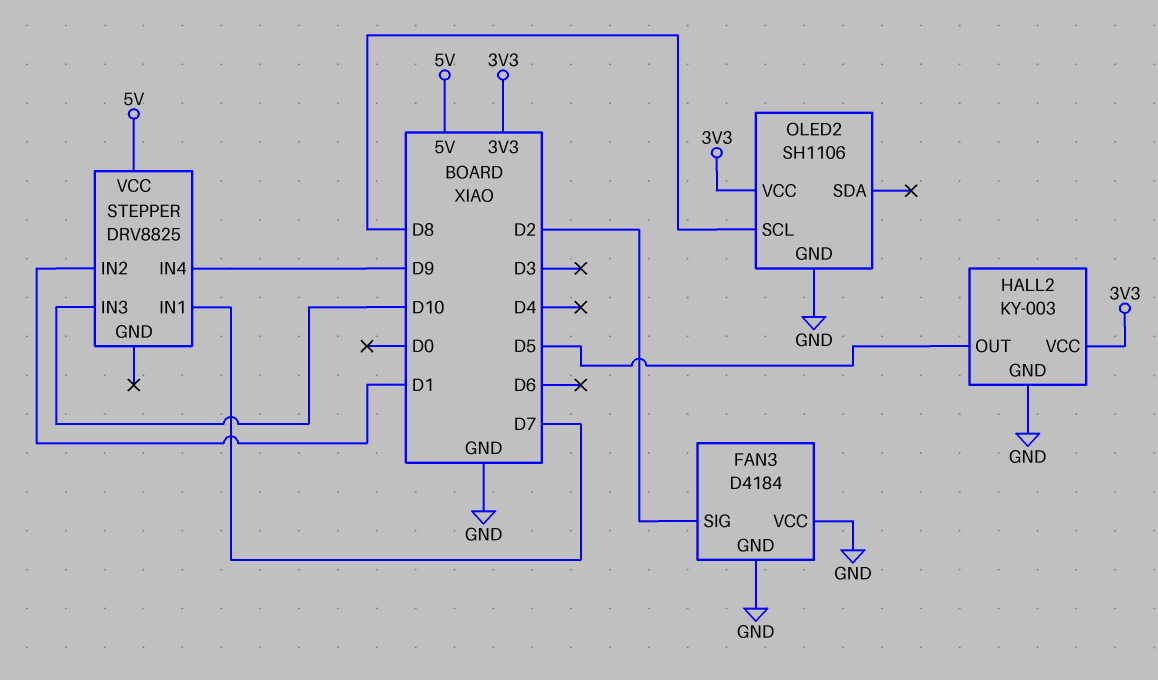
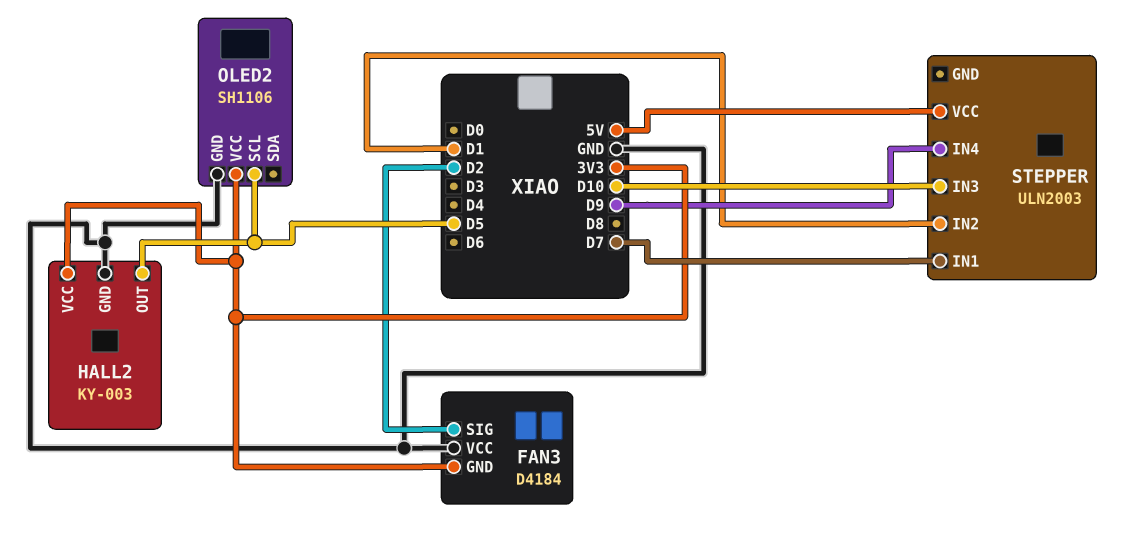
FAN3 pin GND: GND -> 3V3
OLED2 pin SCL: D8 -> D5
STEPPER: DRV8825 -> ULN2003

